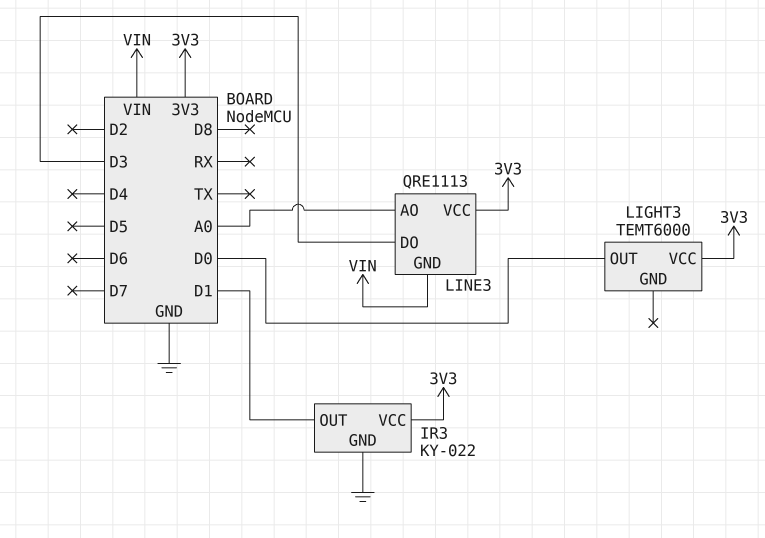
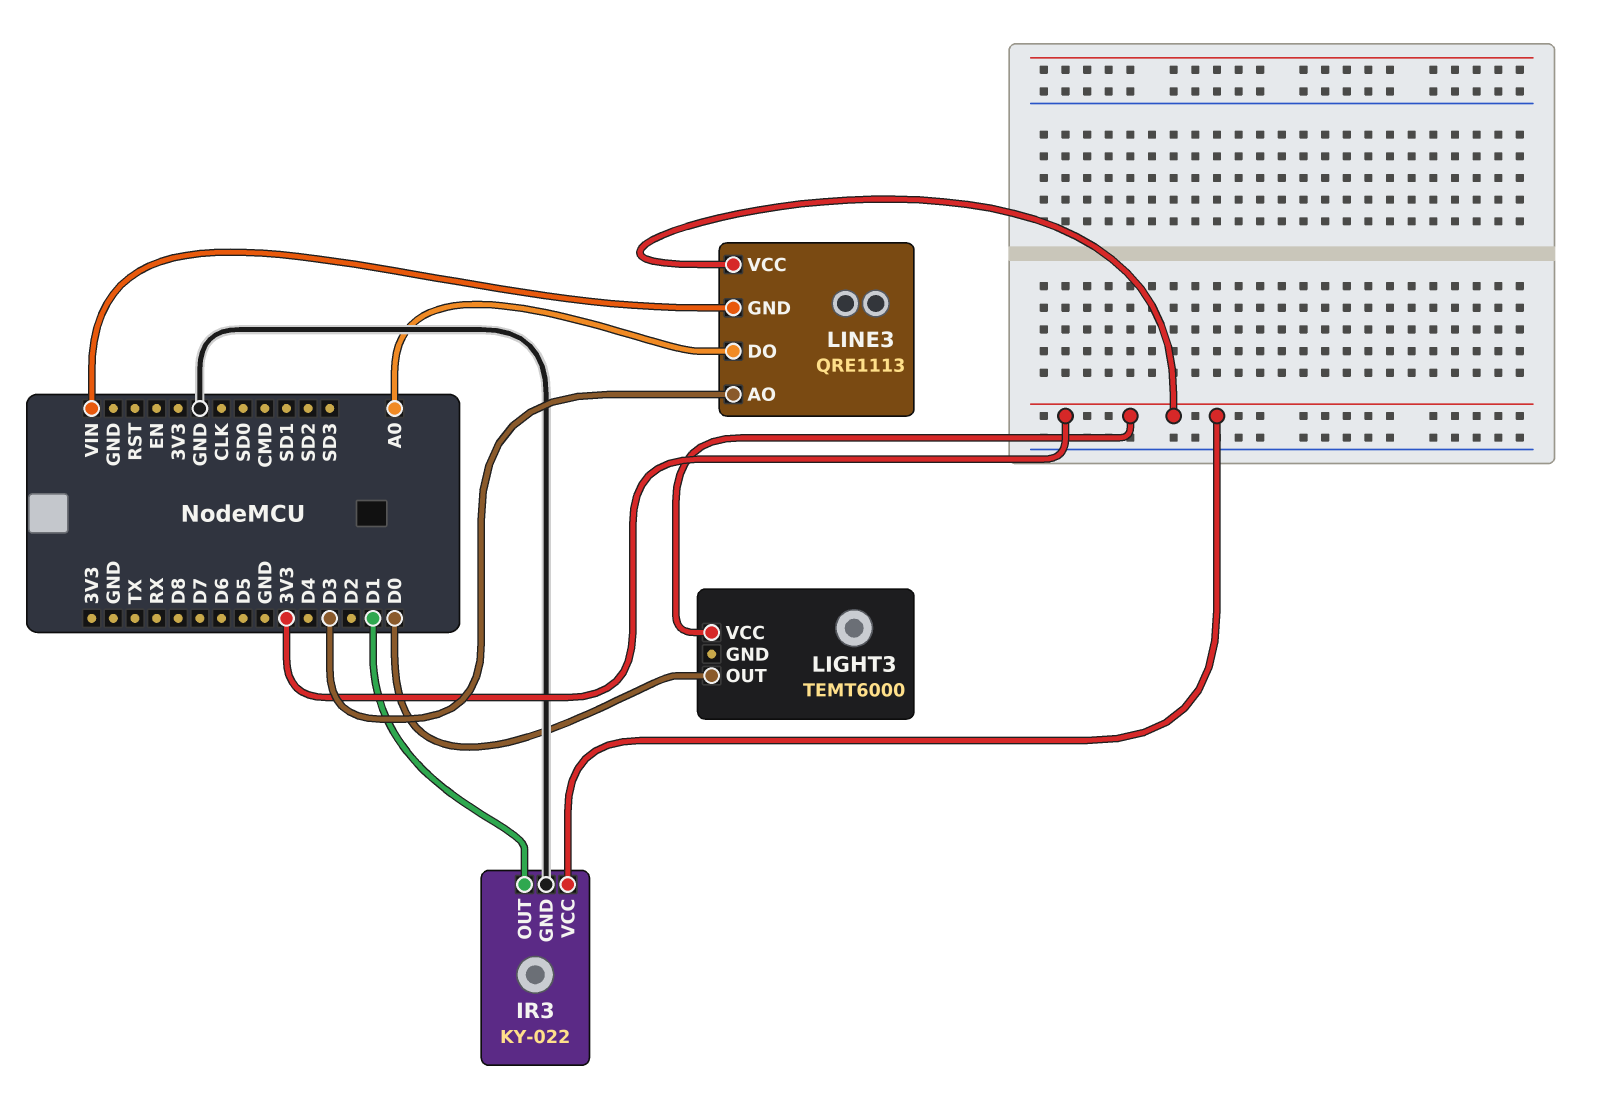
LINE3 pin AO: A0 -> D3
LINE3 pin DO: D3 -> A0

